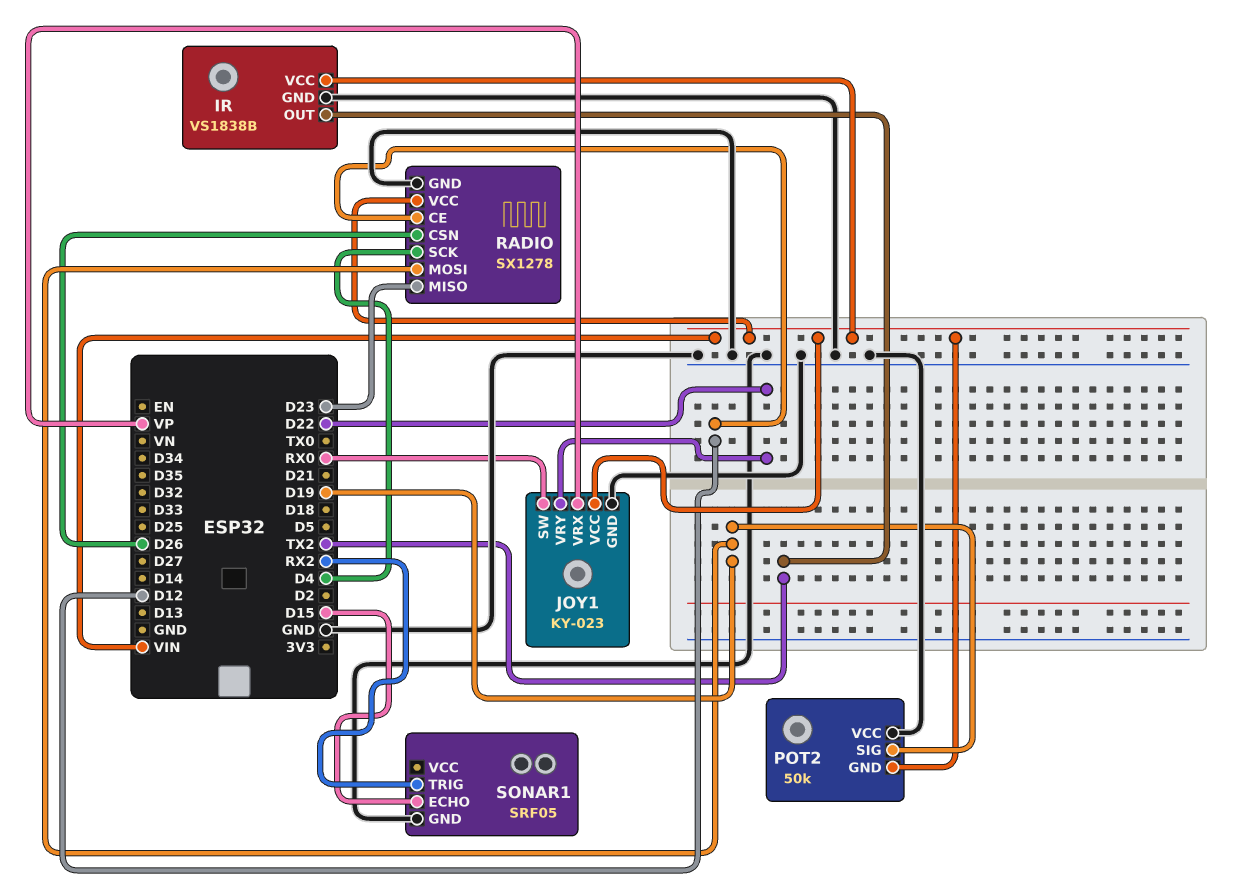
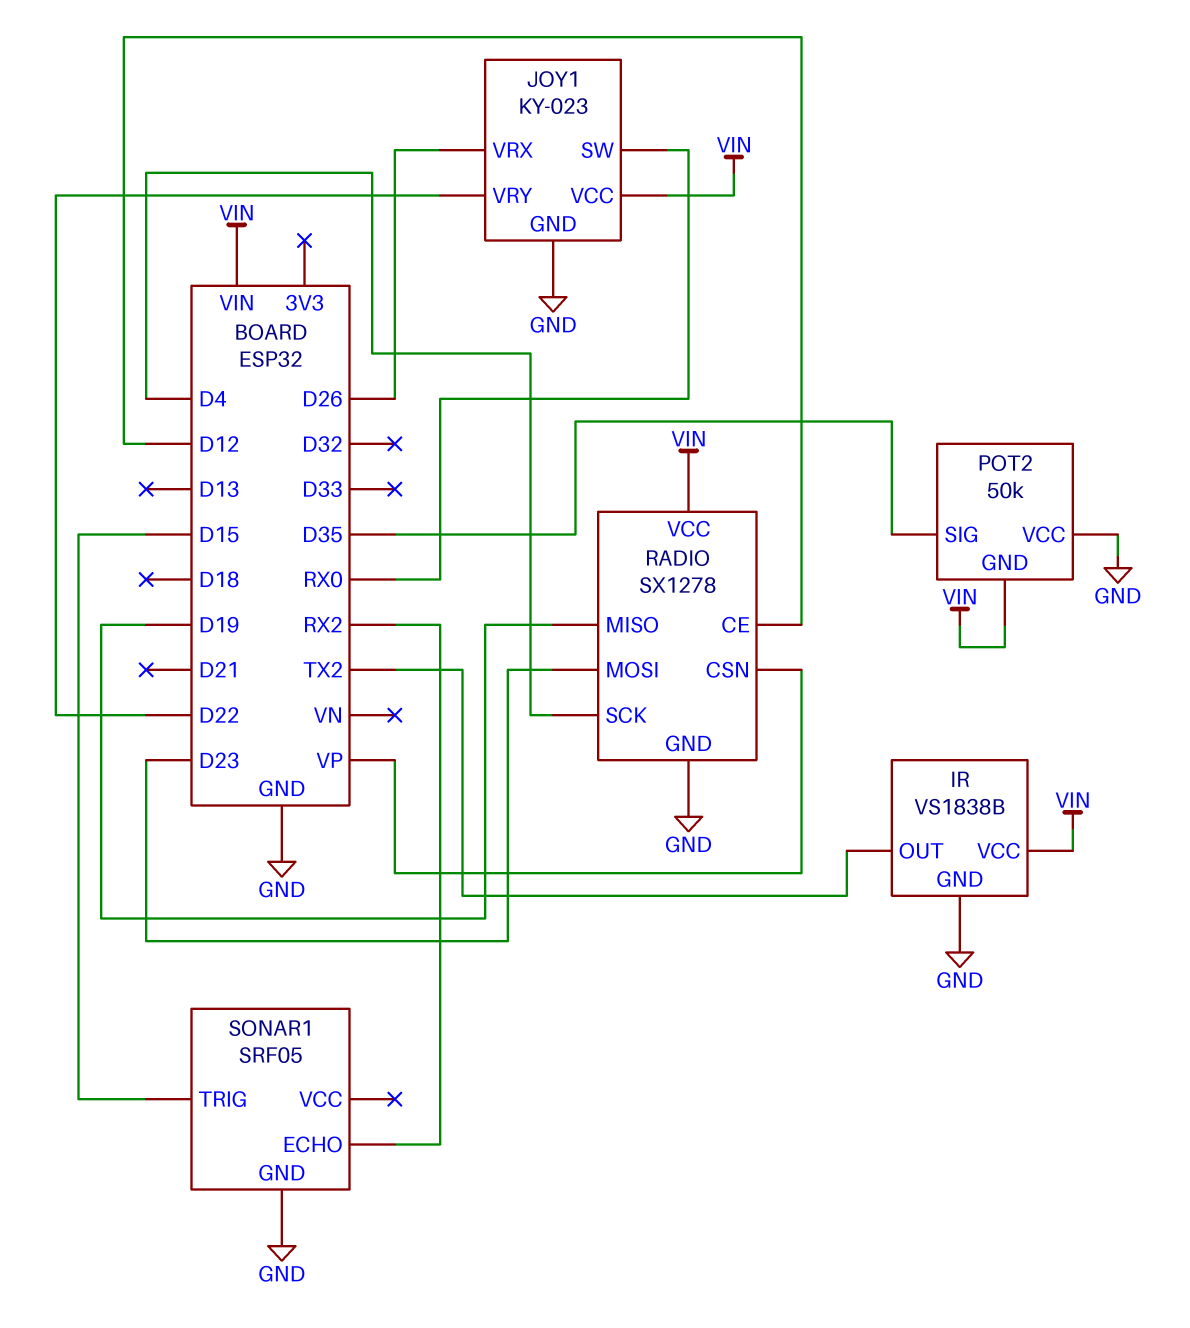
JOY1 pin VRX: VP -> D26
POT2 pin SIG: D19 -> D35
RADIO pin CSN: D26 -> VP
RADIO pin MISO: D23 -> D19
RADIO pin MOSI: D19 -> D23
SONAR1 pin ECHO: D15 -> RX2
SONAR1 pin TRIG: RX2 -> D15

